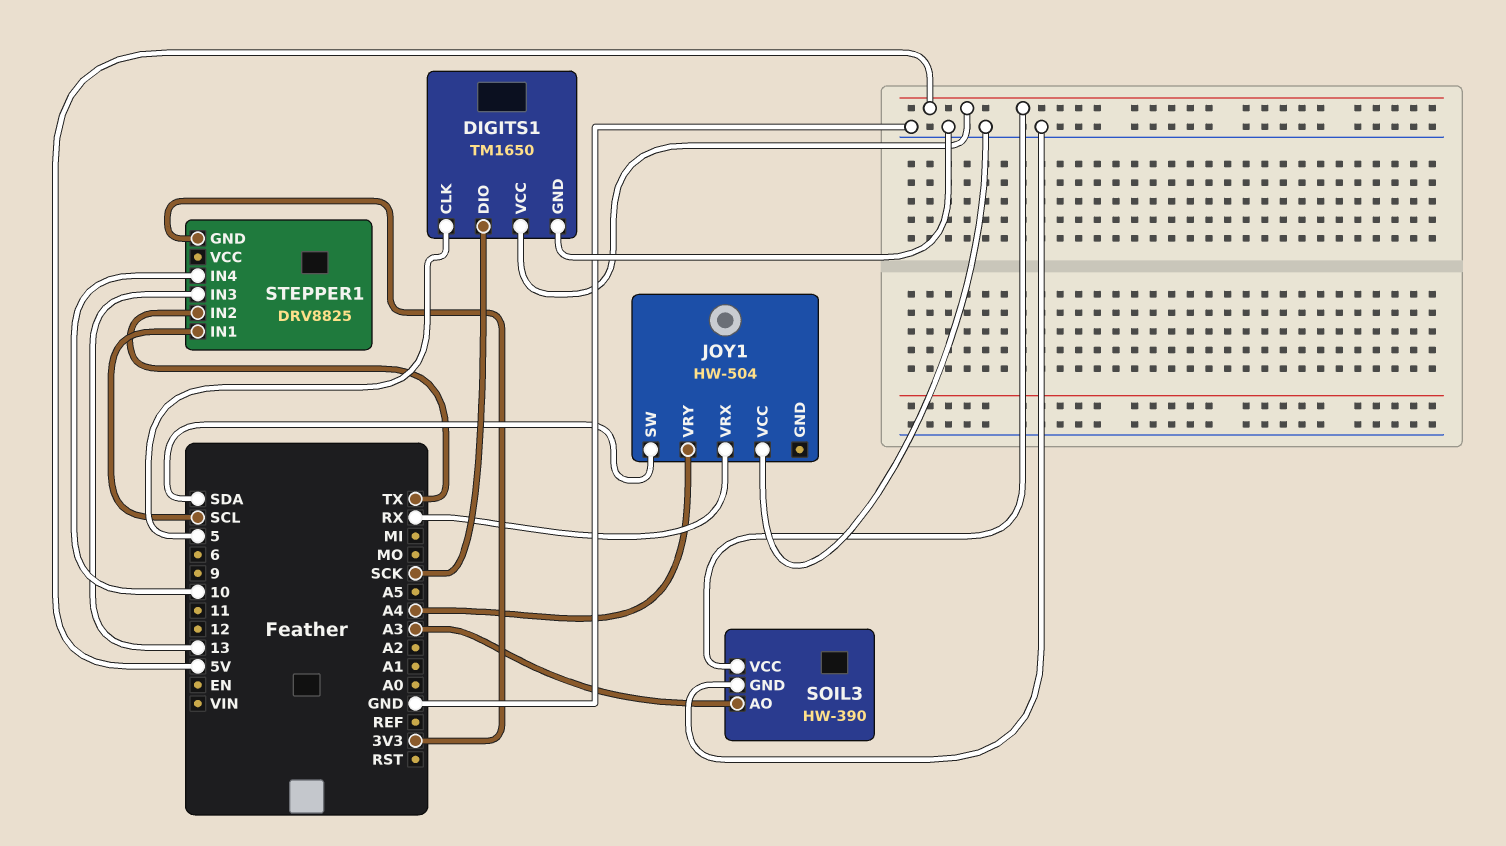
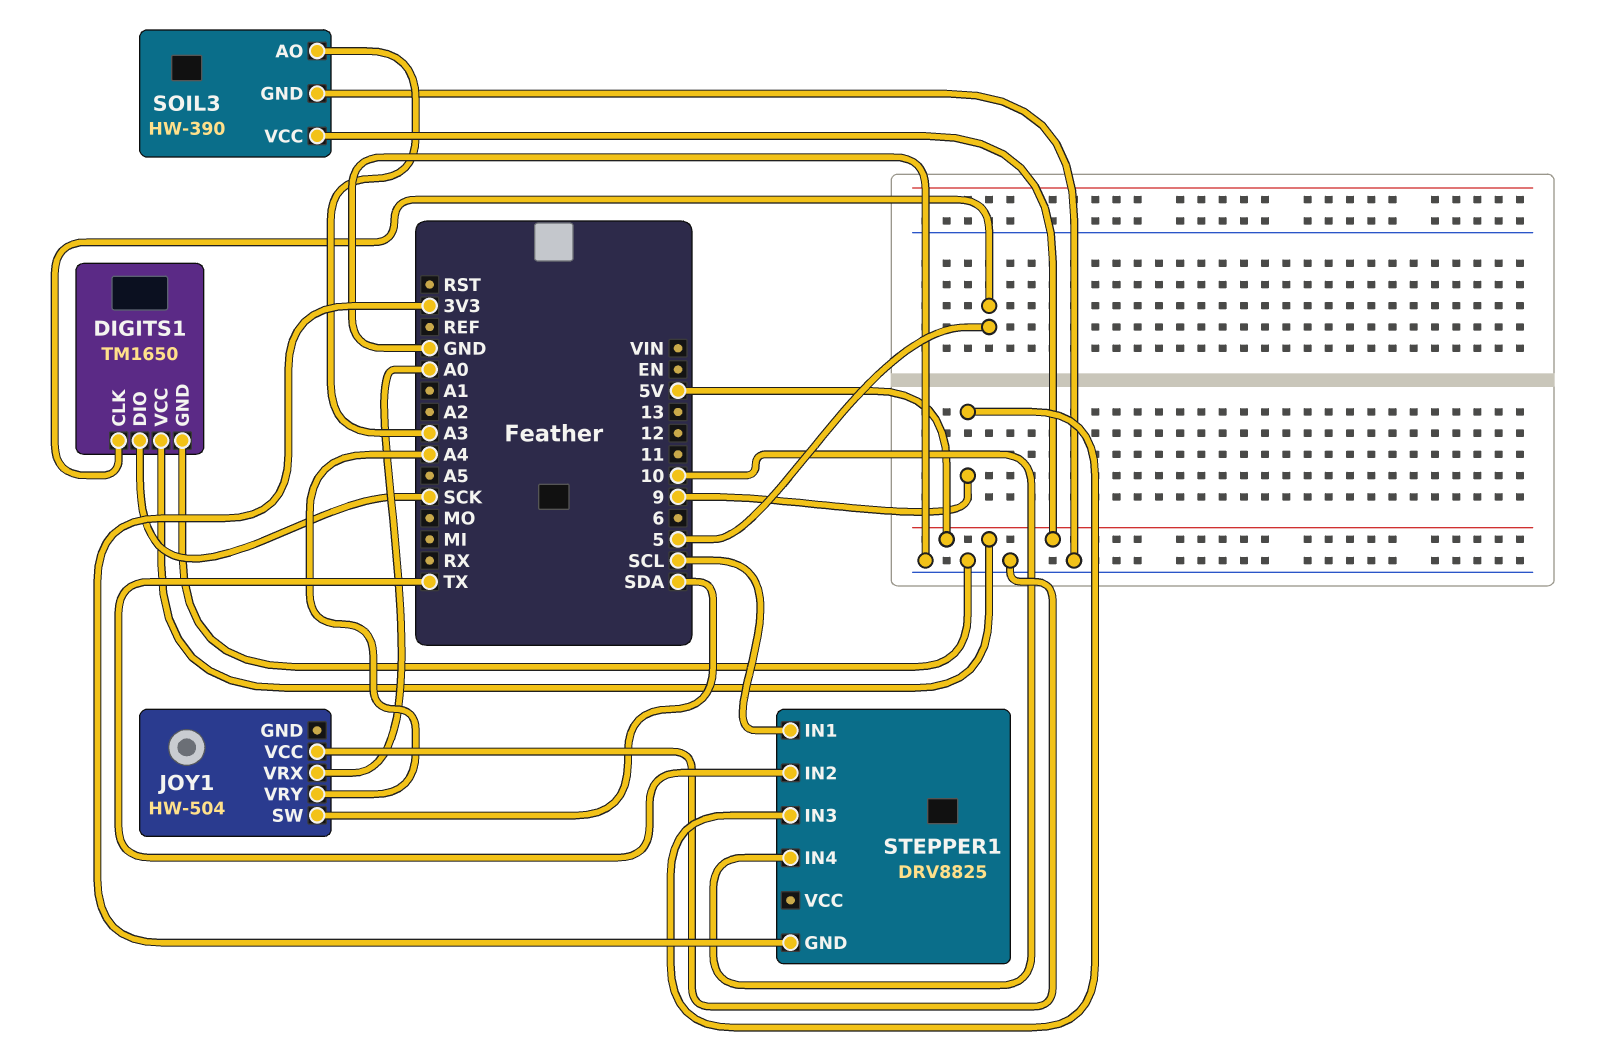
JOY1 pin VRX: RX -> A0
STEPPER1 pin IN3: 13 -> 9

